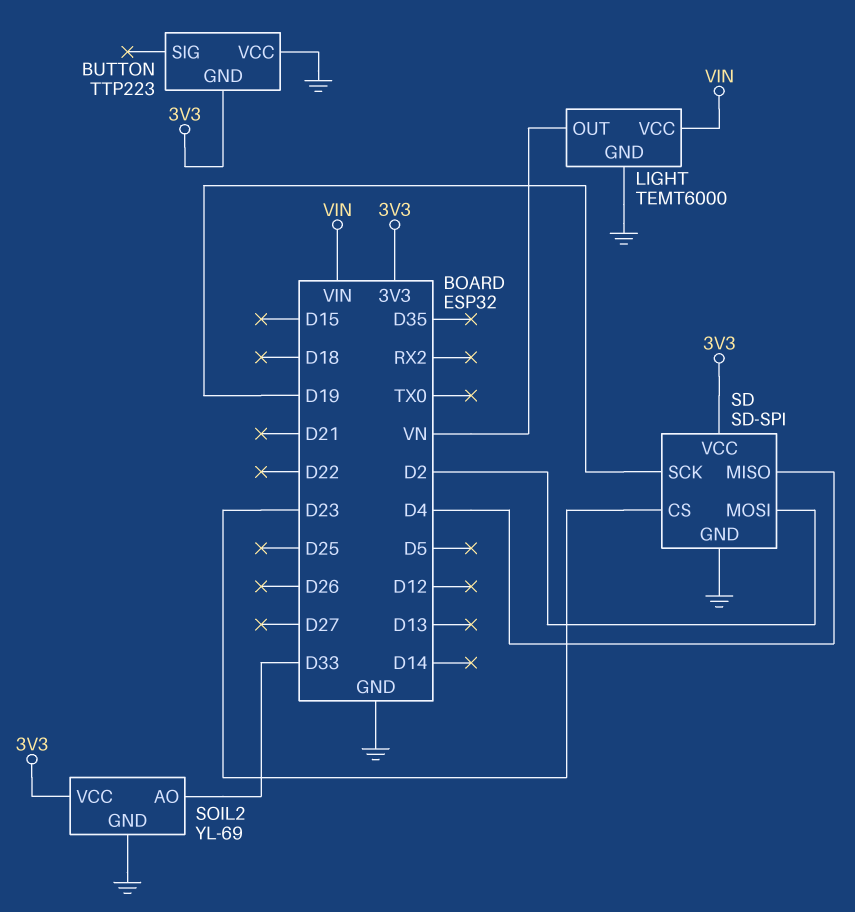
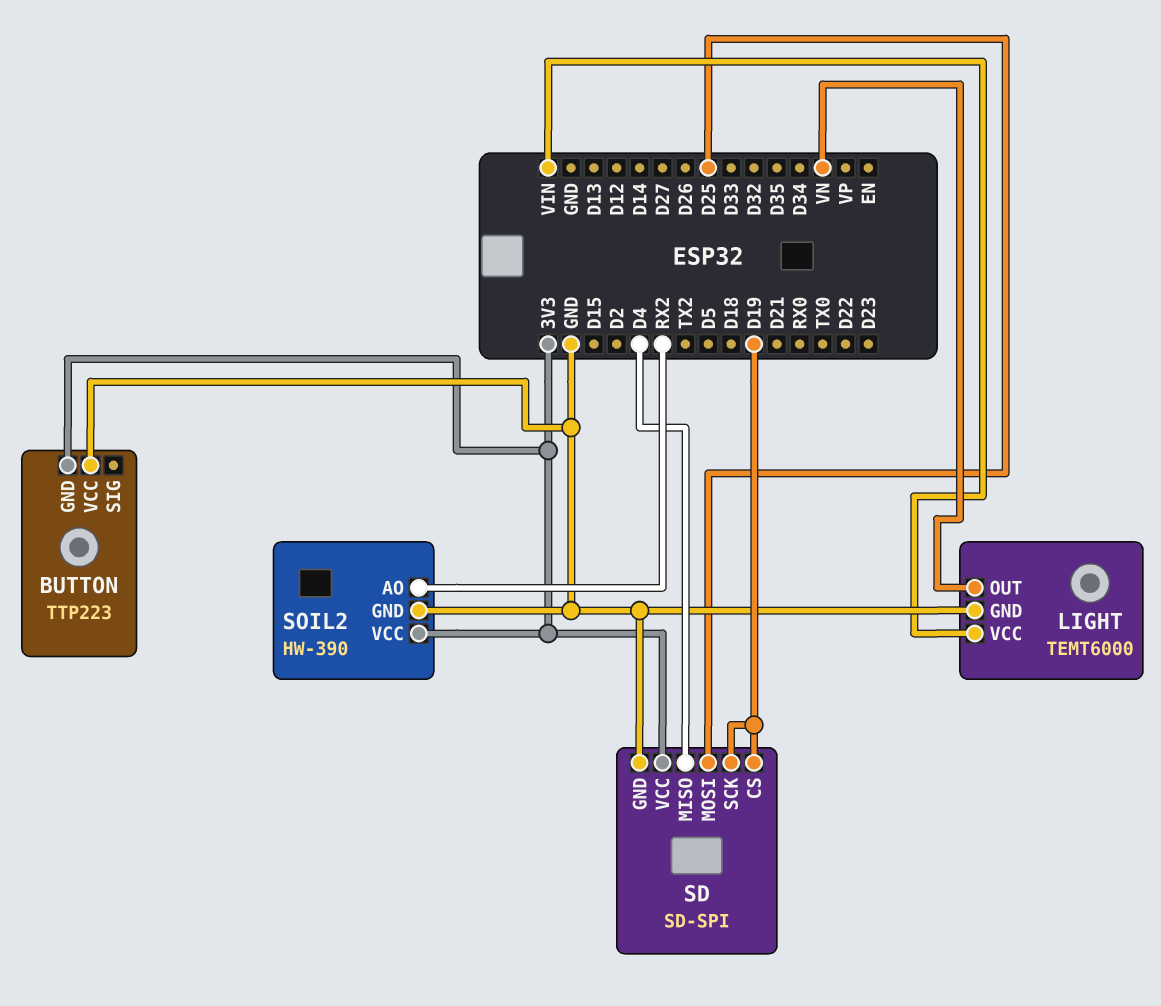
SD pin CS: D23 -> D19
SD pin MOSI: D2 -> D25
SOIL2: YL-69 -> HW-390
SOIL2 pin AO: D33 -> RX2

